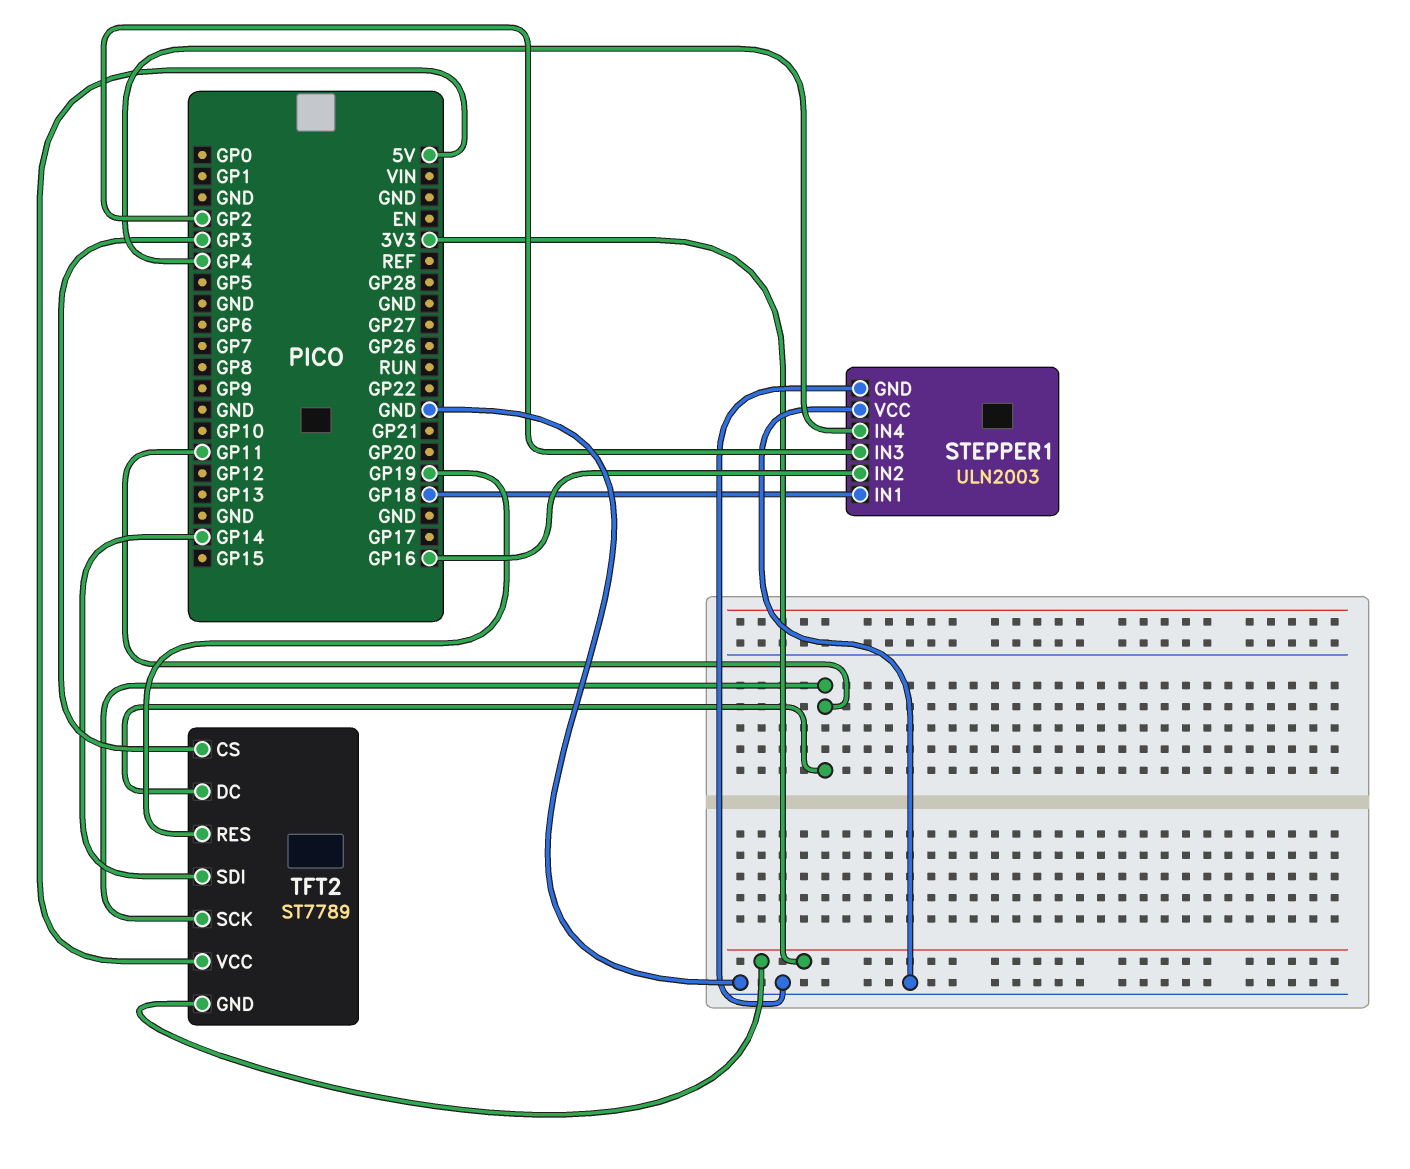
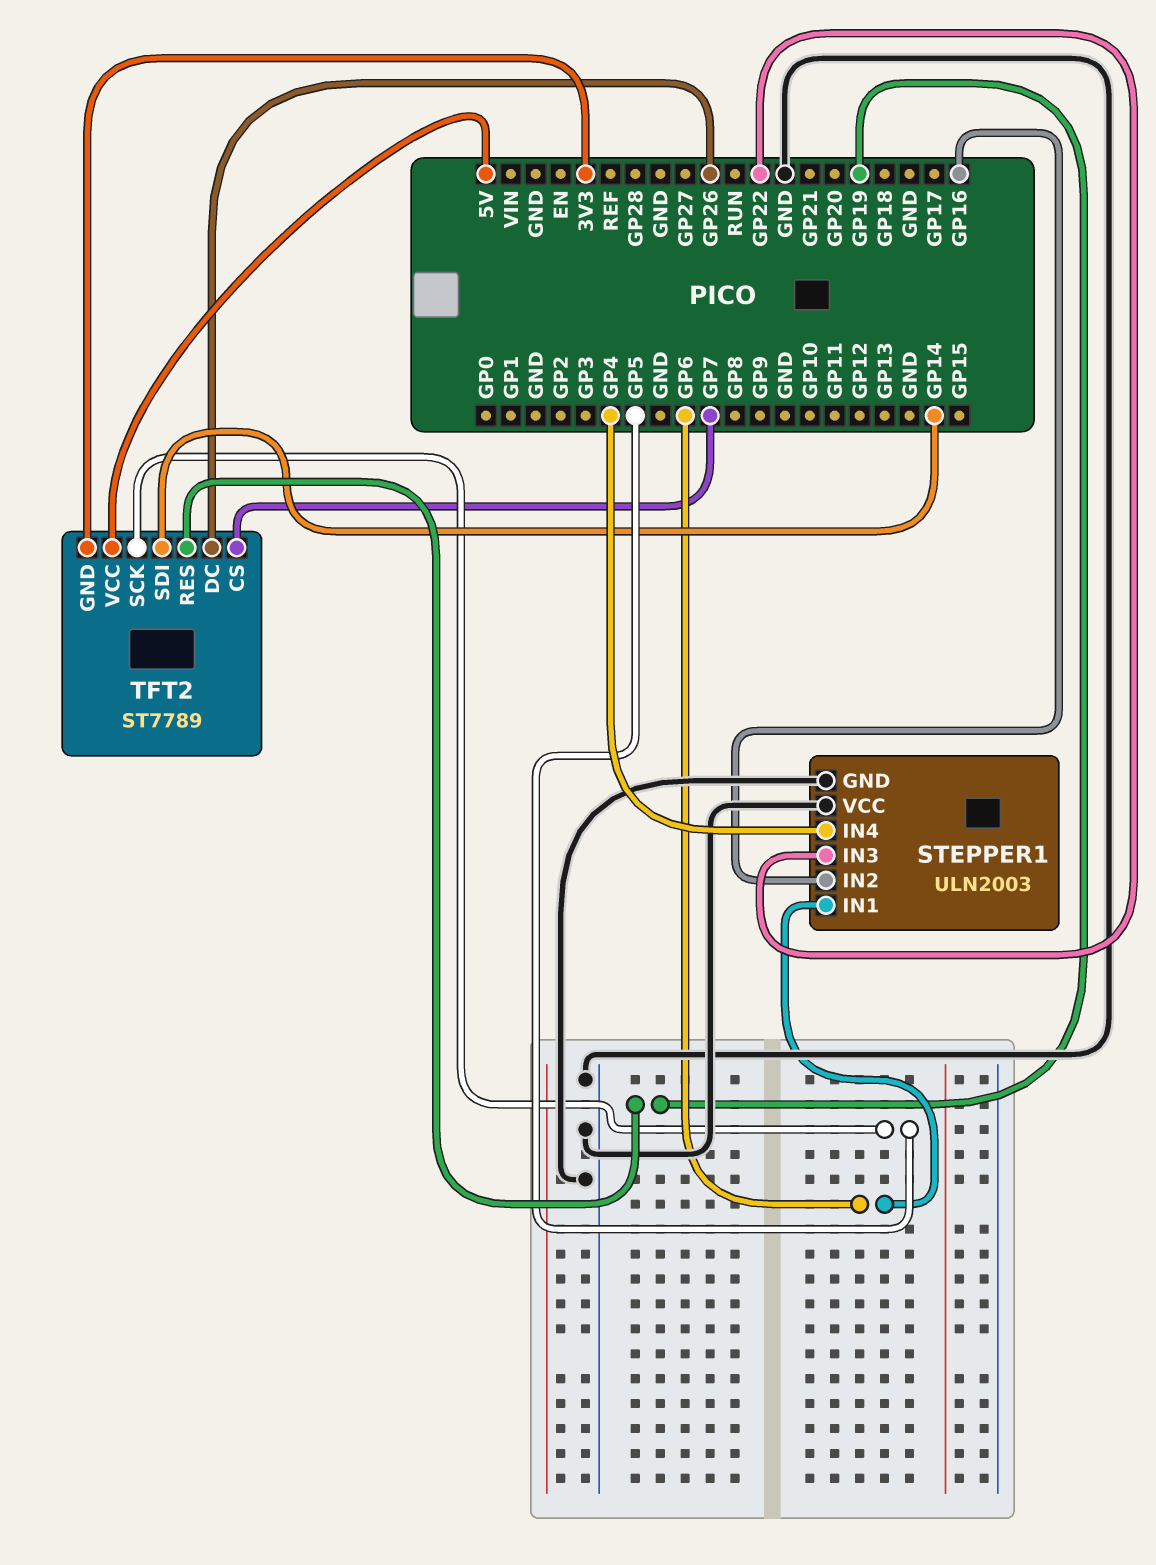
STEPPER1 pin IN1: GP18 -> GP6
STEPPER1 pin IN3: GP2 -> GP22
TFT2 pin CS: GP3 -> GP7
TFT2 pin DC: GP11 -> GP26
TFT2 pin SCK: GP11 -> GP5

